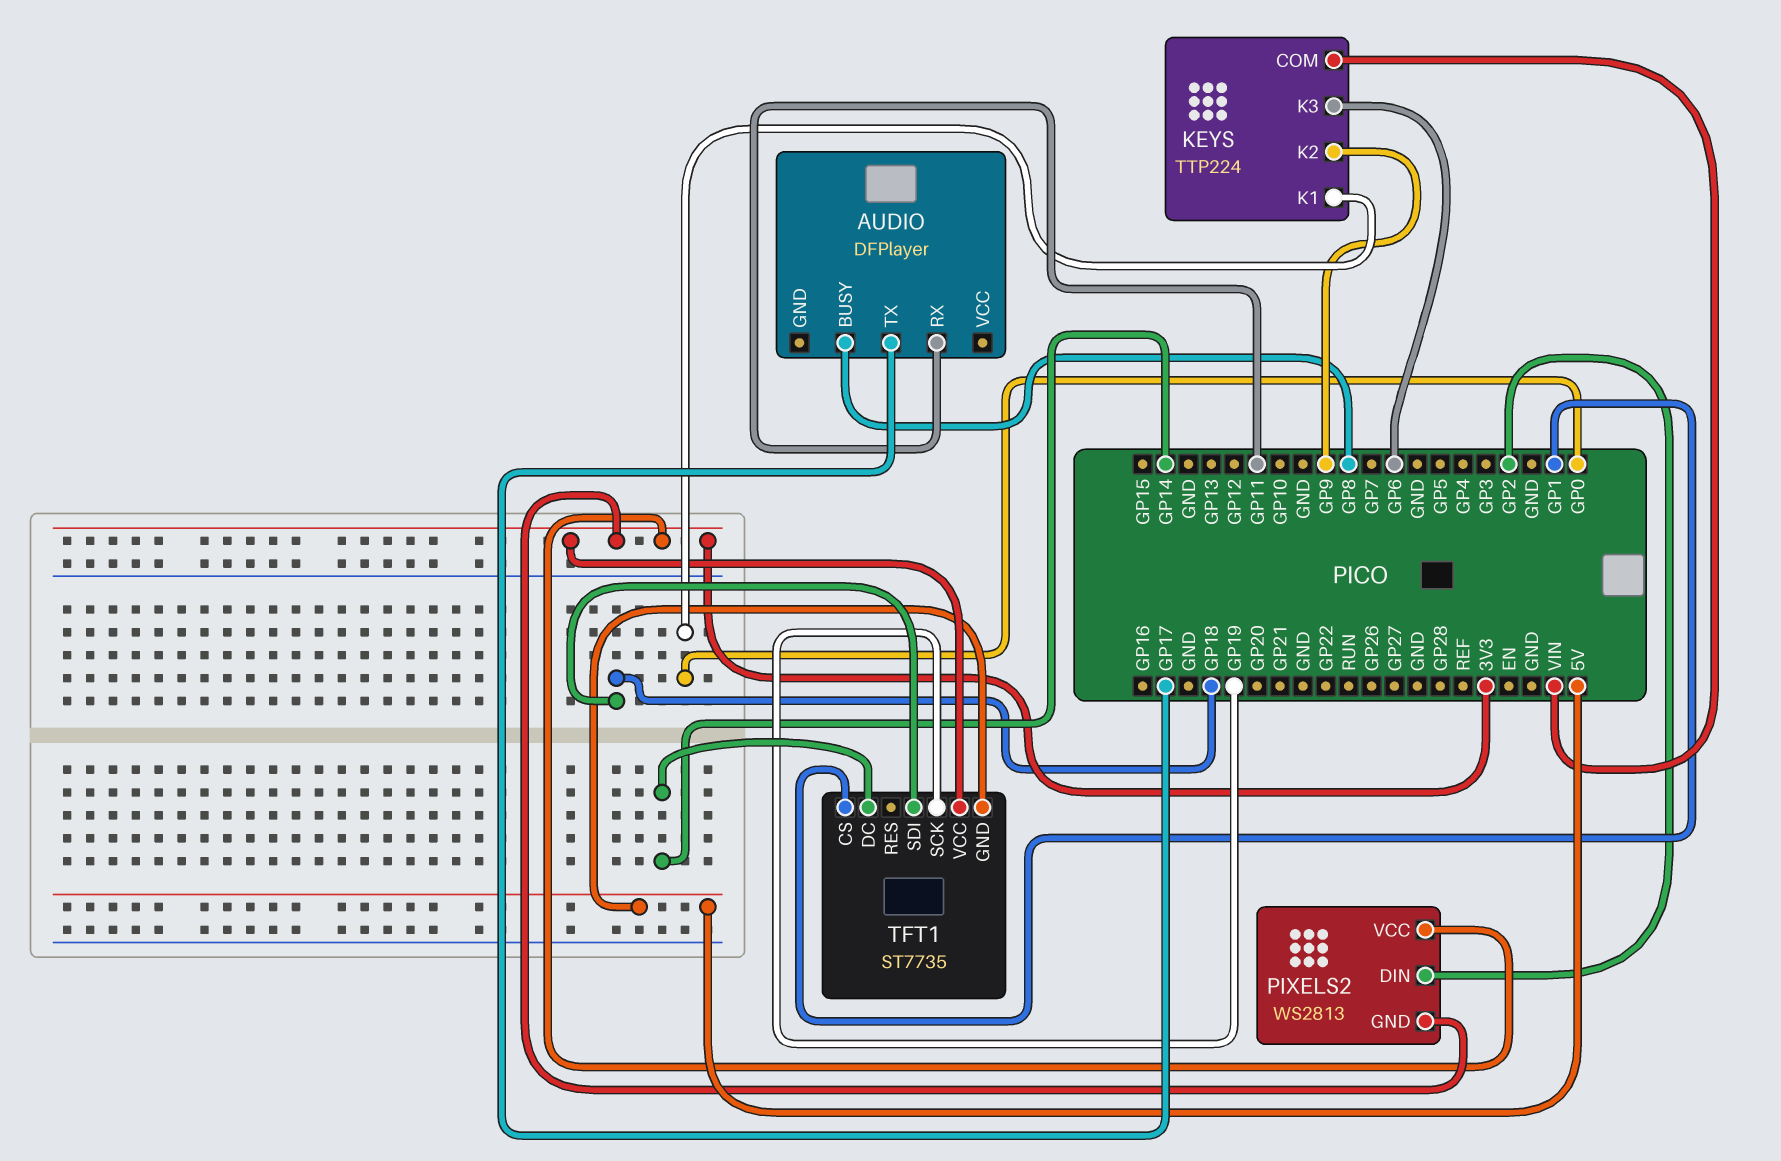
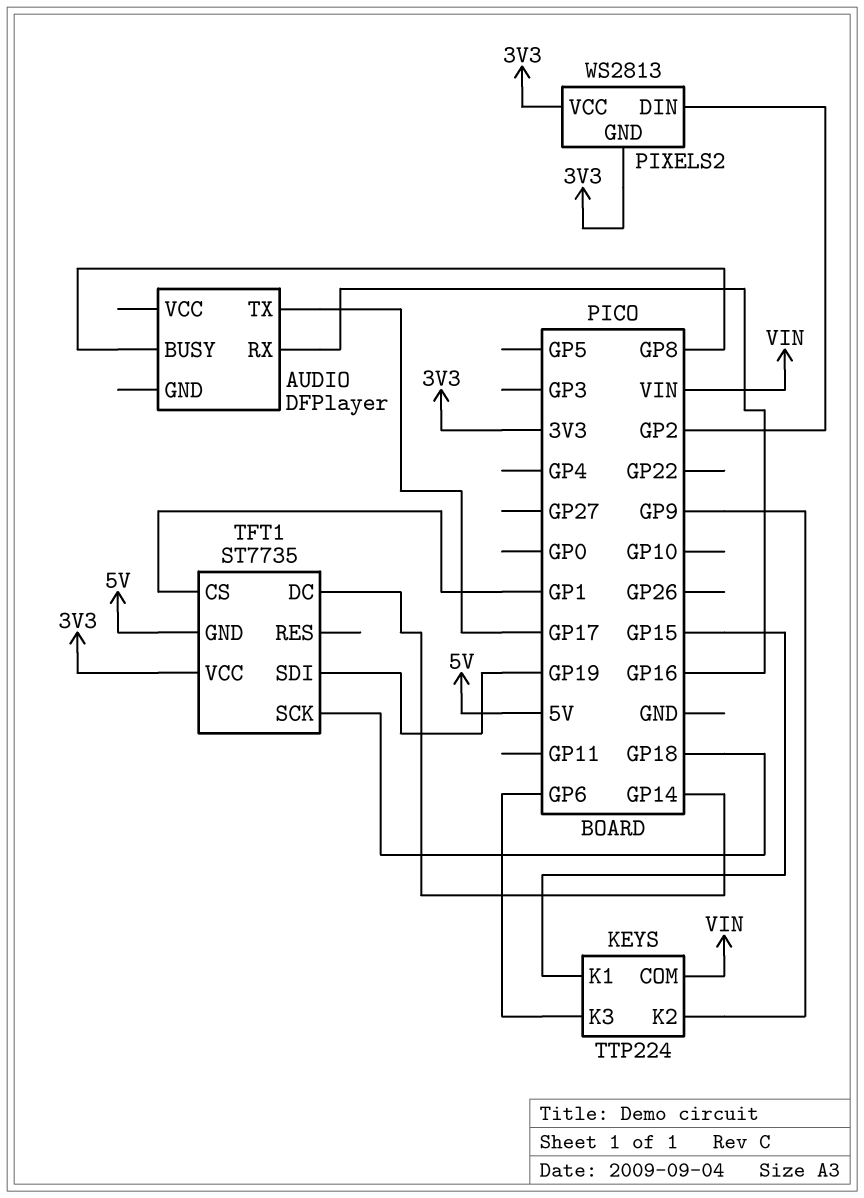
AUDIO pin RX: GP11 -> GP16
KEYS pin K1: GP0 -> GP15
TFT1 pin SCK: GP19 -> GP18
TFT1 pin SDI: GP18 -> GP19

